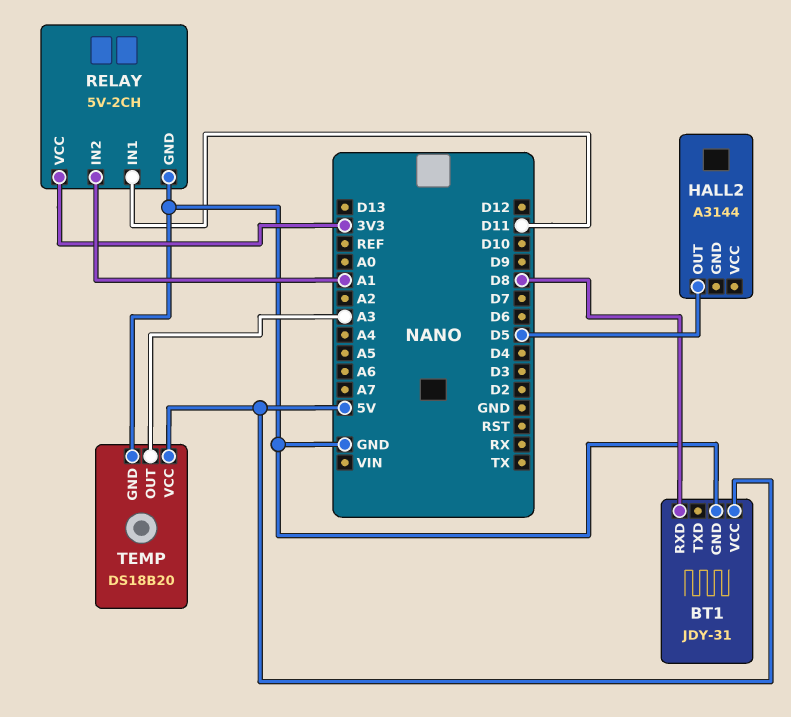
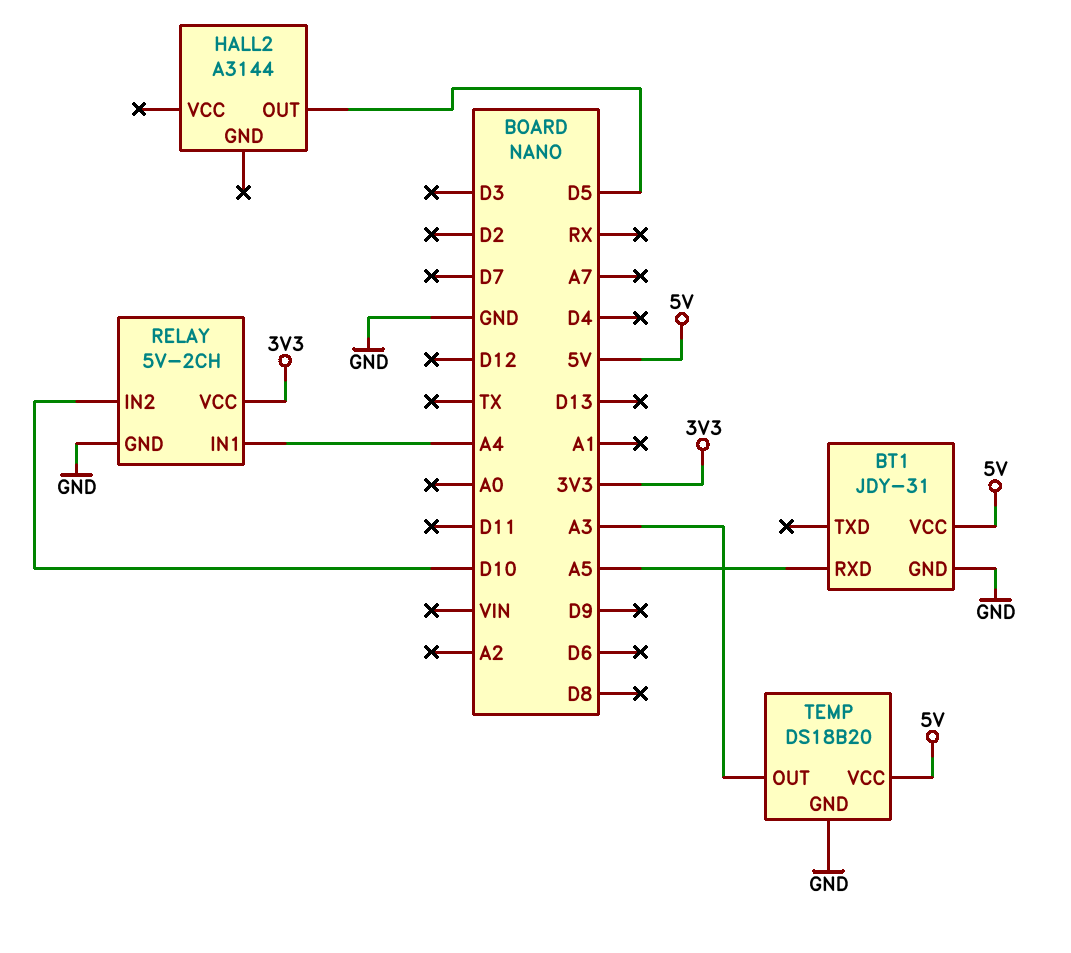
BT1 pin RXD: D8 -> A5
RELAY pin IN1: D11 -> A4
RELAY pin IN2: A1 -> D10

